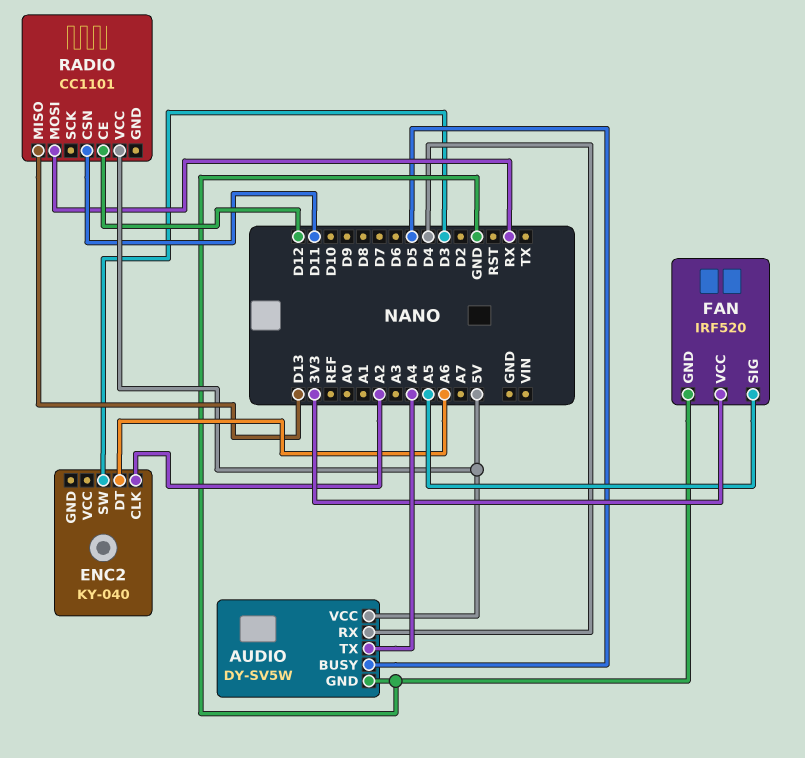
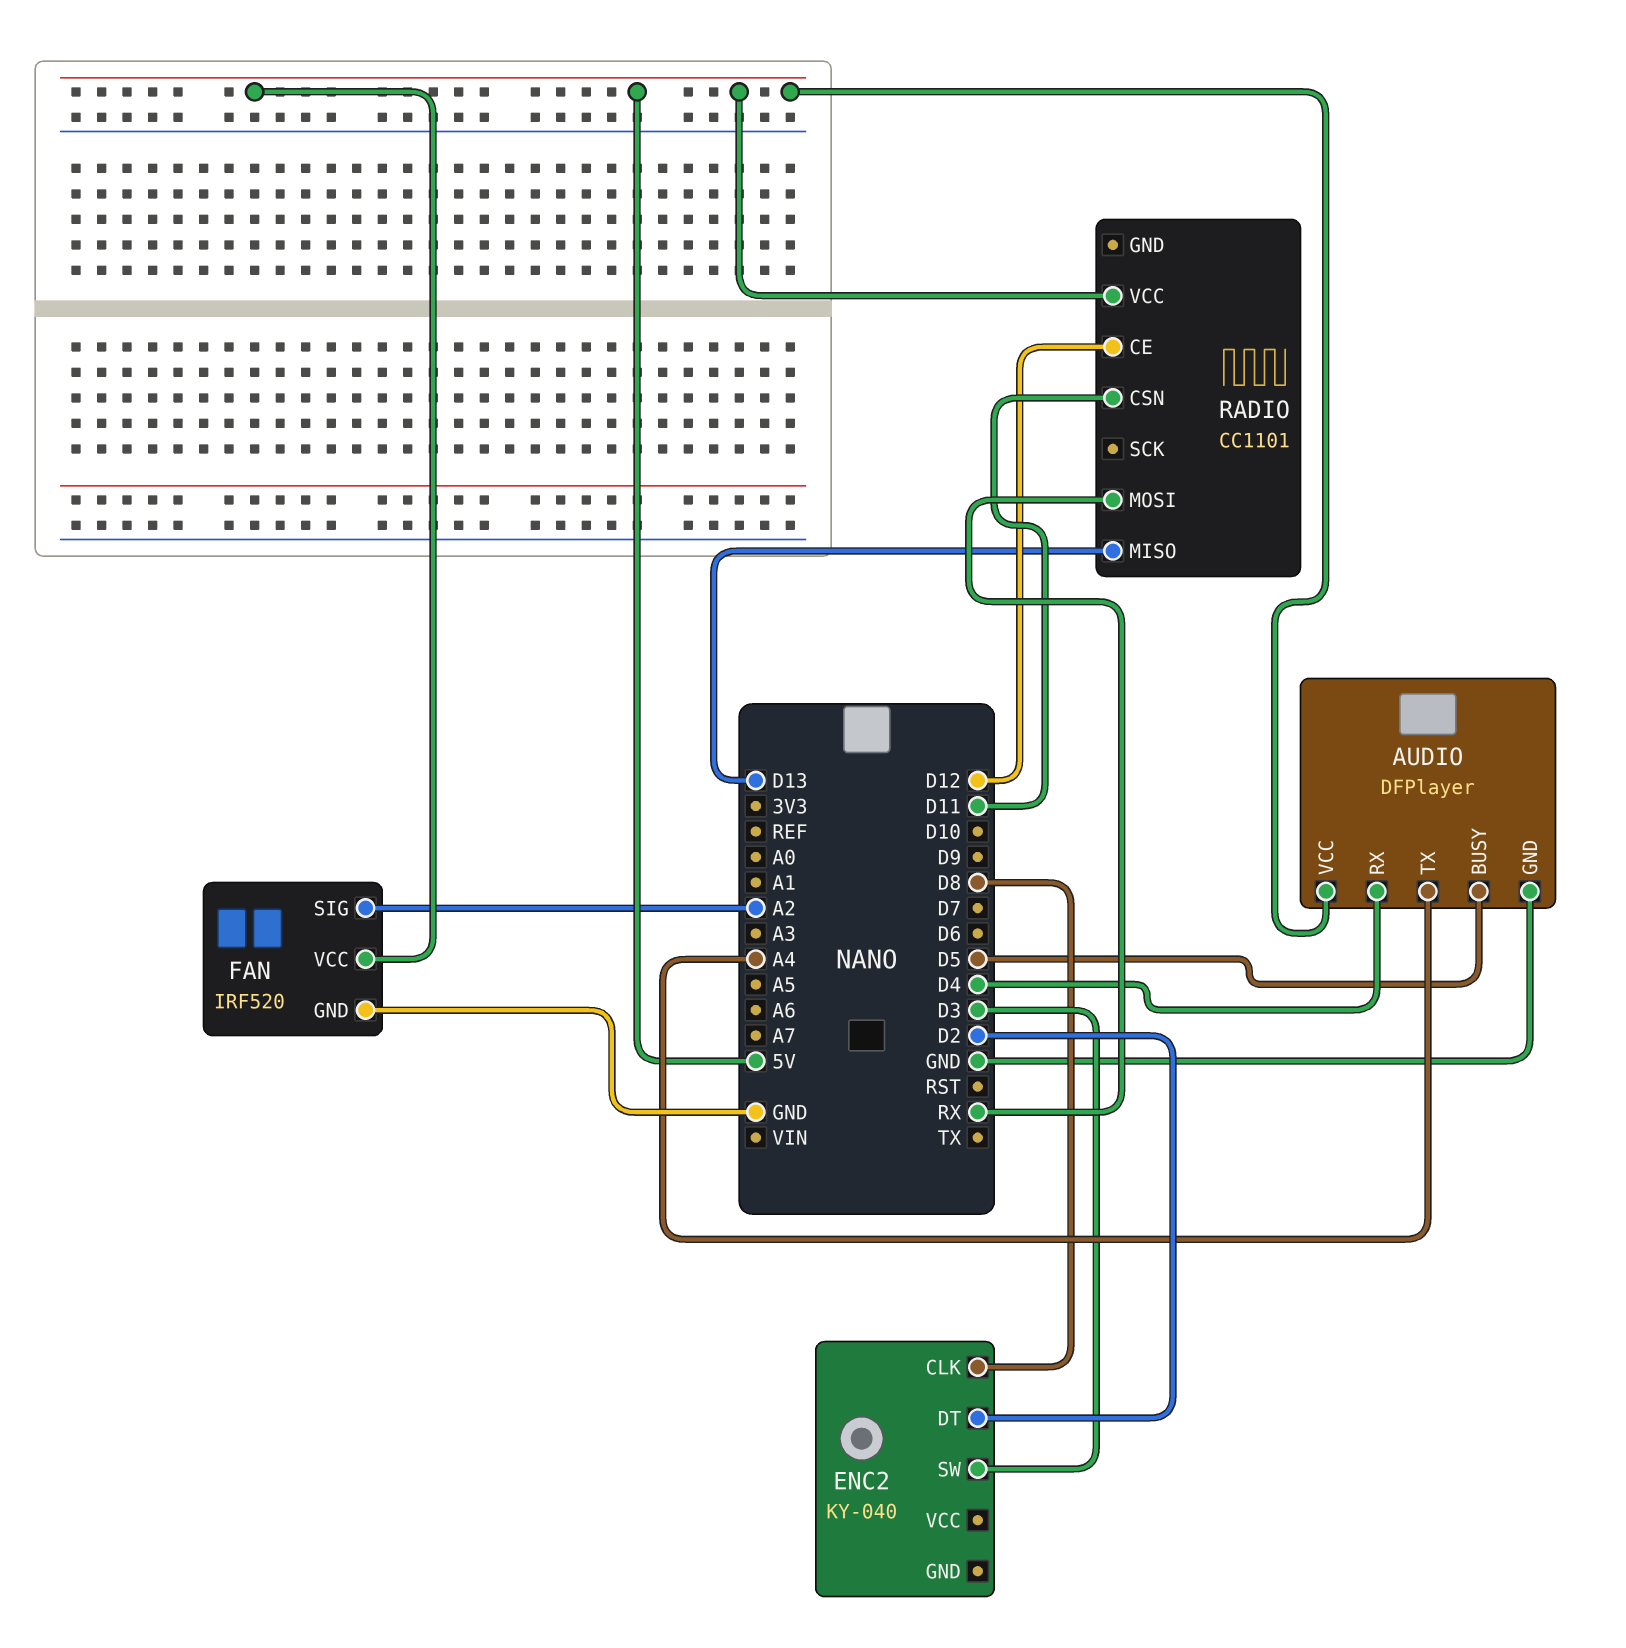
AUDIO: DY-SV5W -> DFPlayer
ENC2 pin CLK: A2 -> D8
ENC2 pin DT: A6 -> D2
FAN pin SIG: A5 -> A2
FAN pin VCC: 3V3 -> 5V

